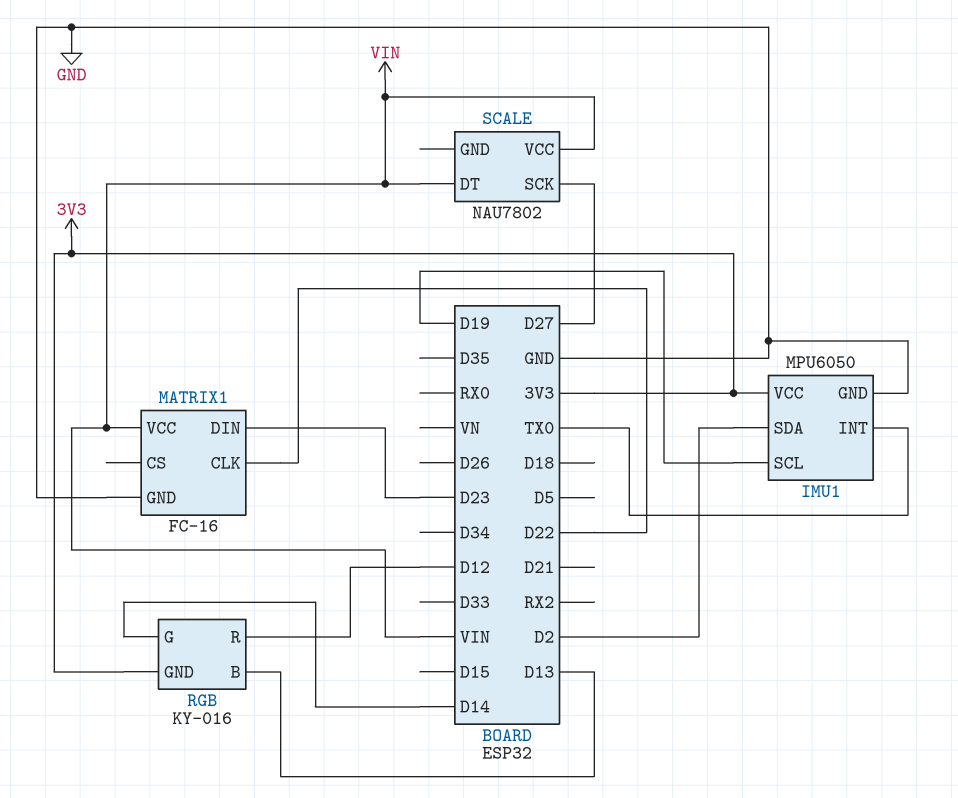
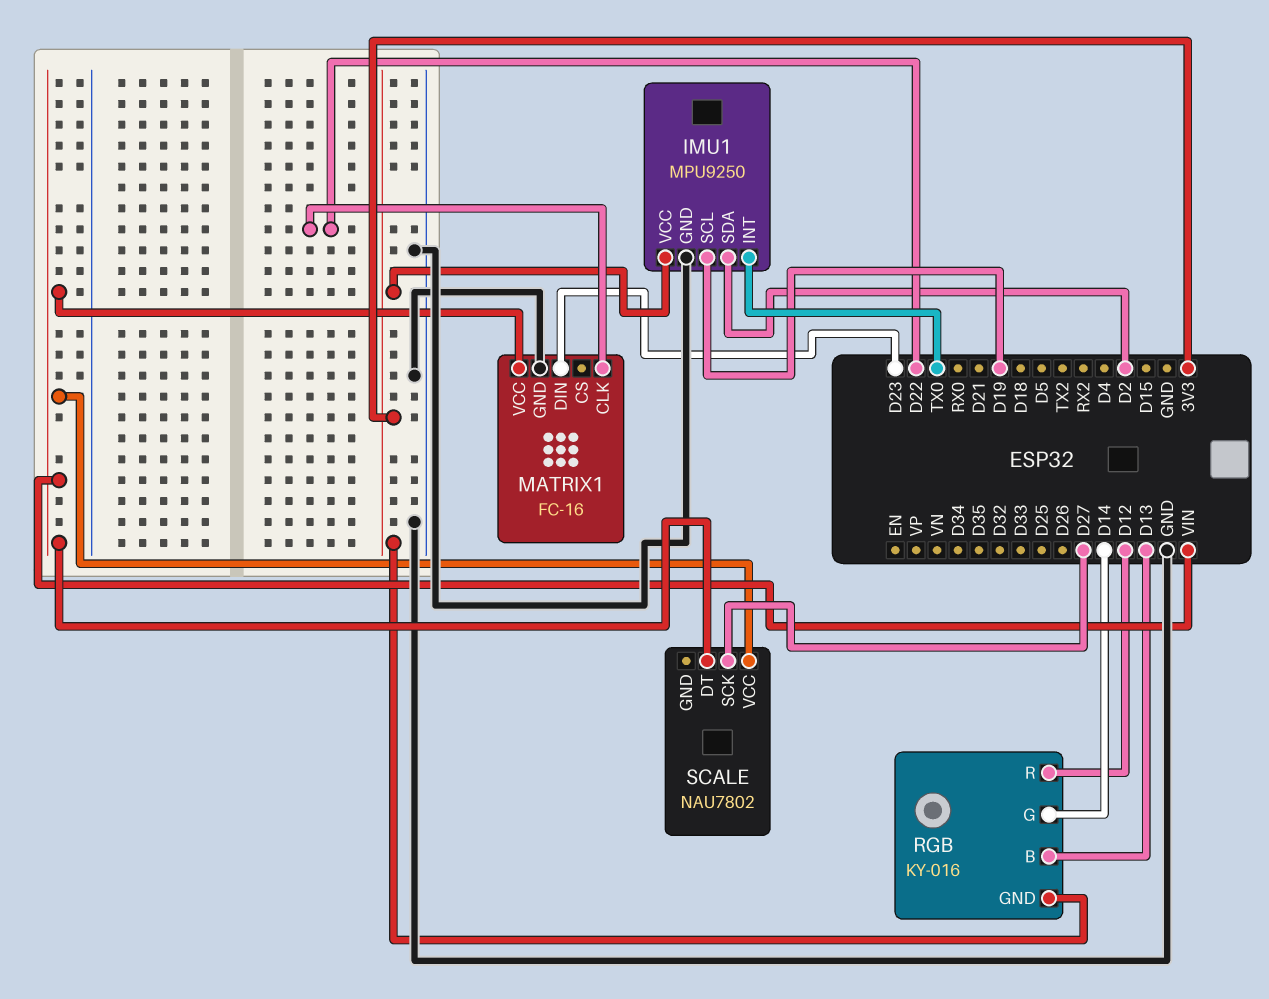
IMU1: MPU6050 -> MPU9250

